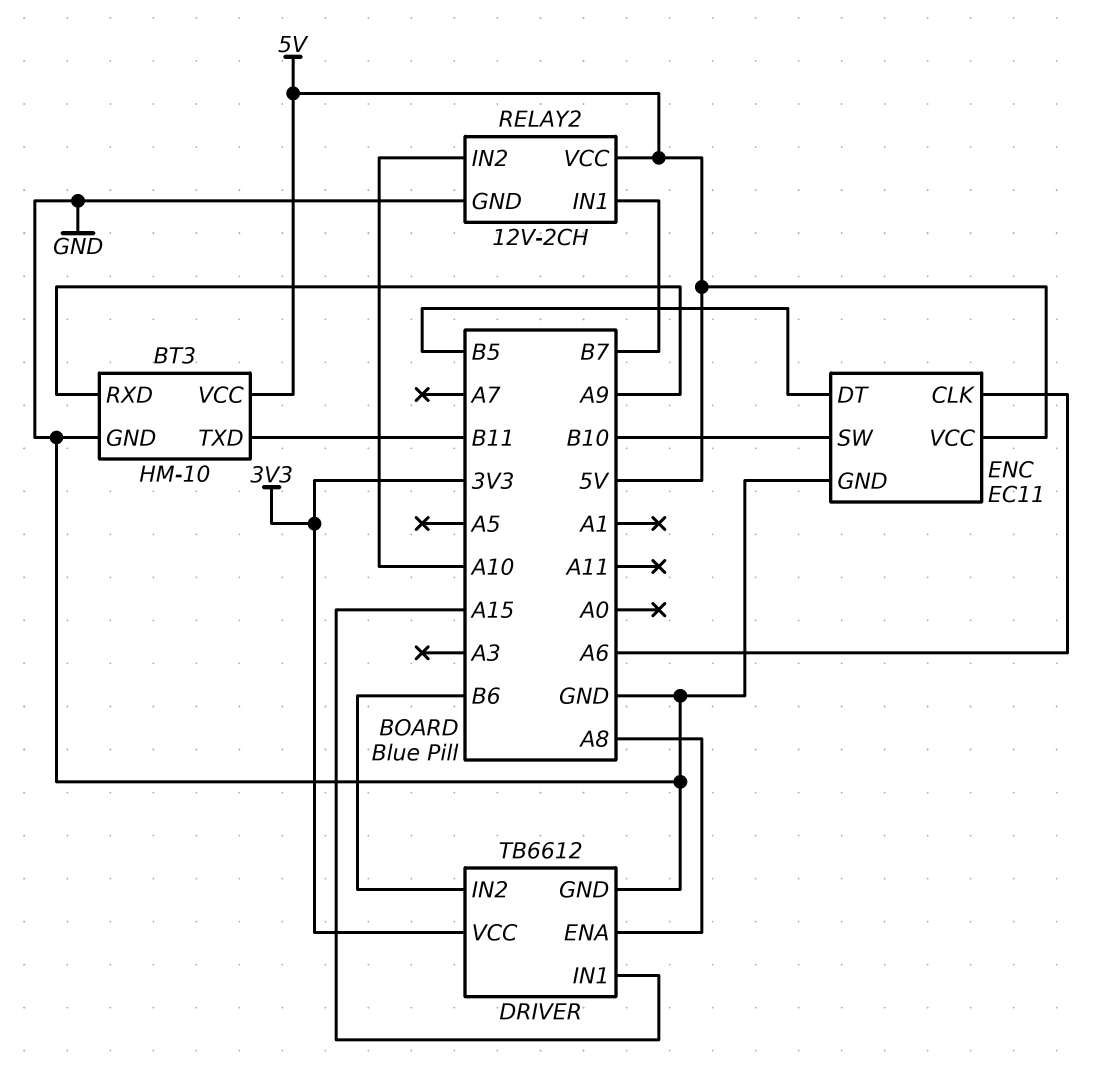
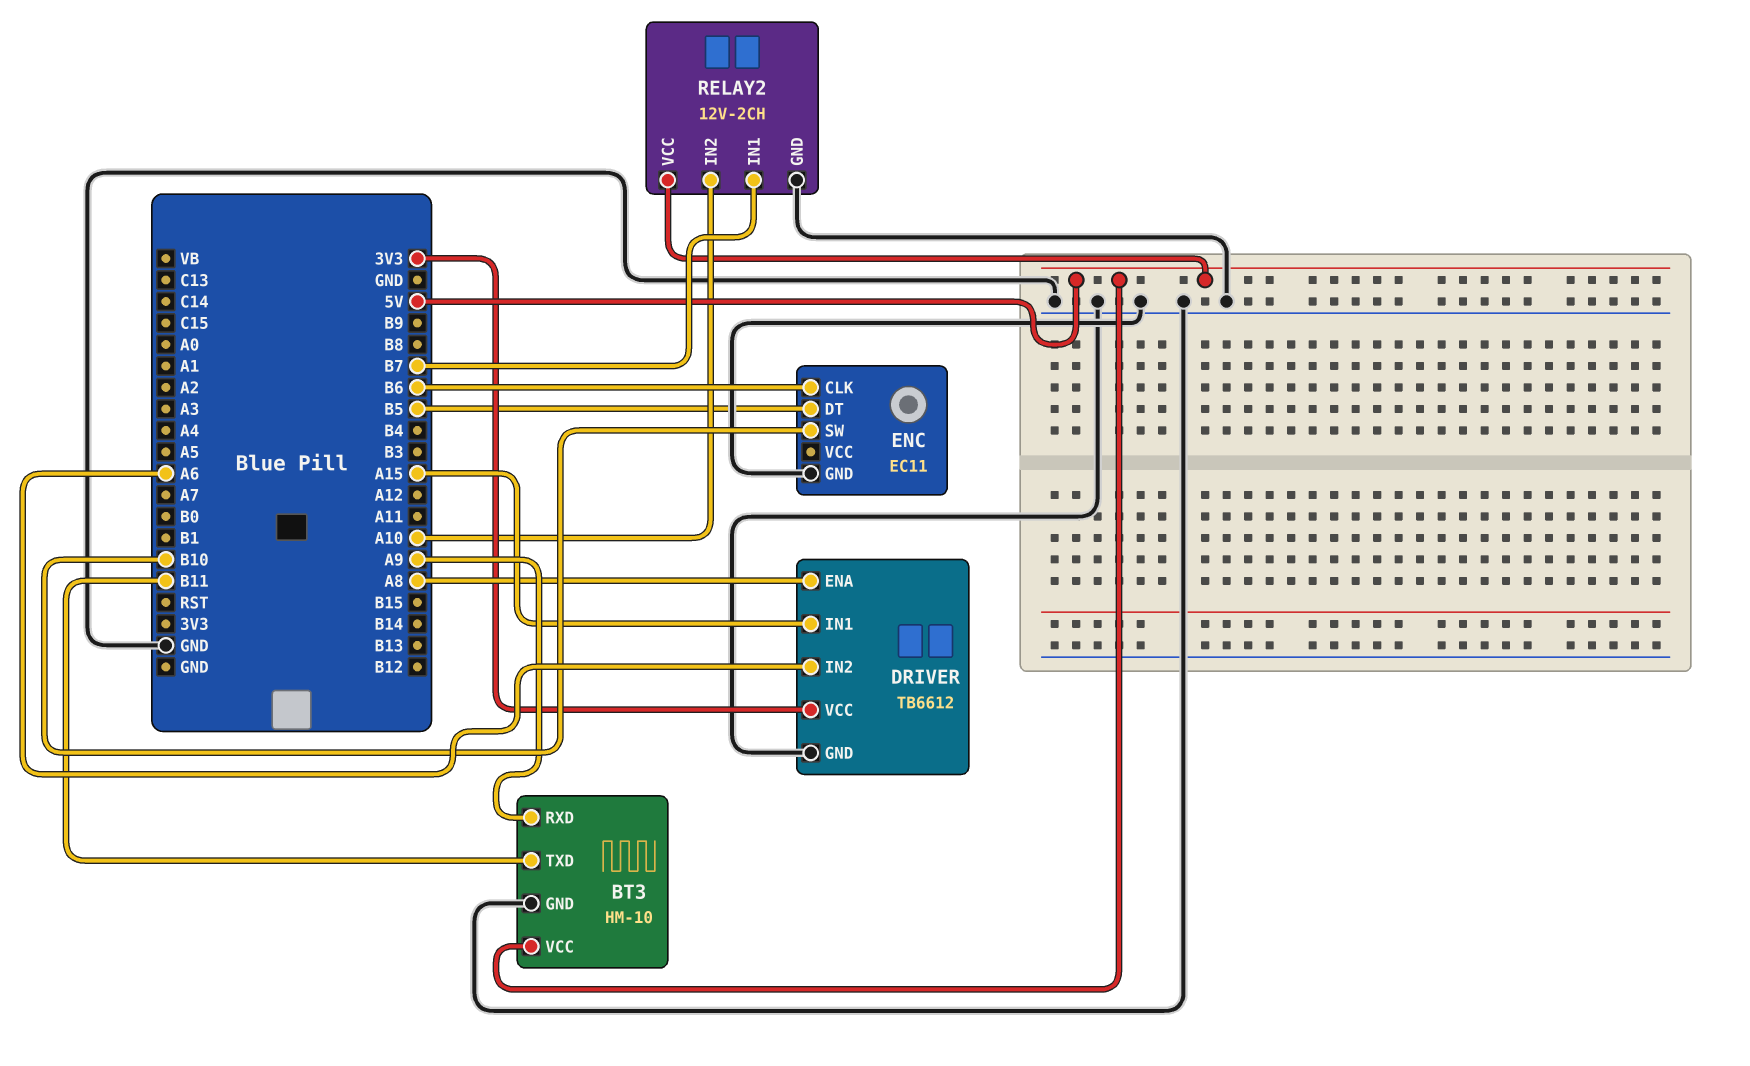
DRIVER pin IN2: B6 -> A6
ENC pin CLK: A6 -> B6
ENC pin VCC: 5V -> none

